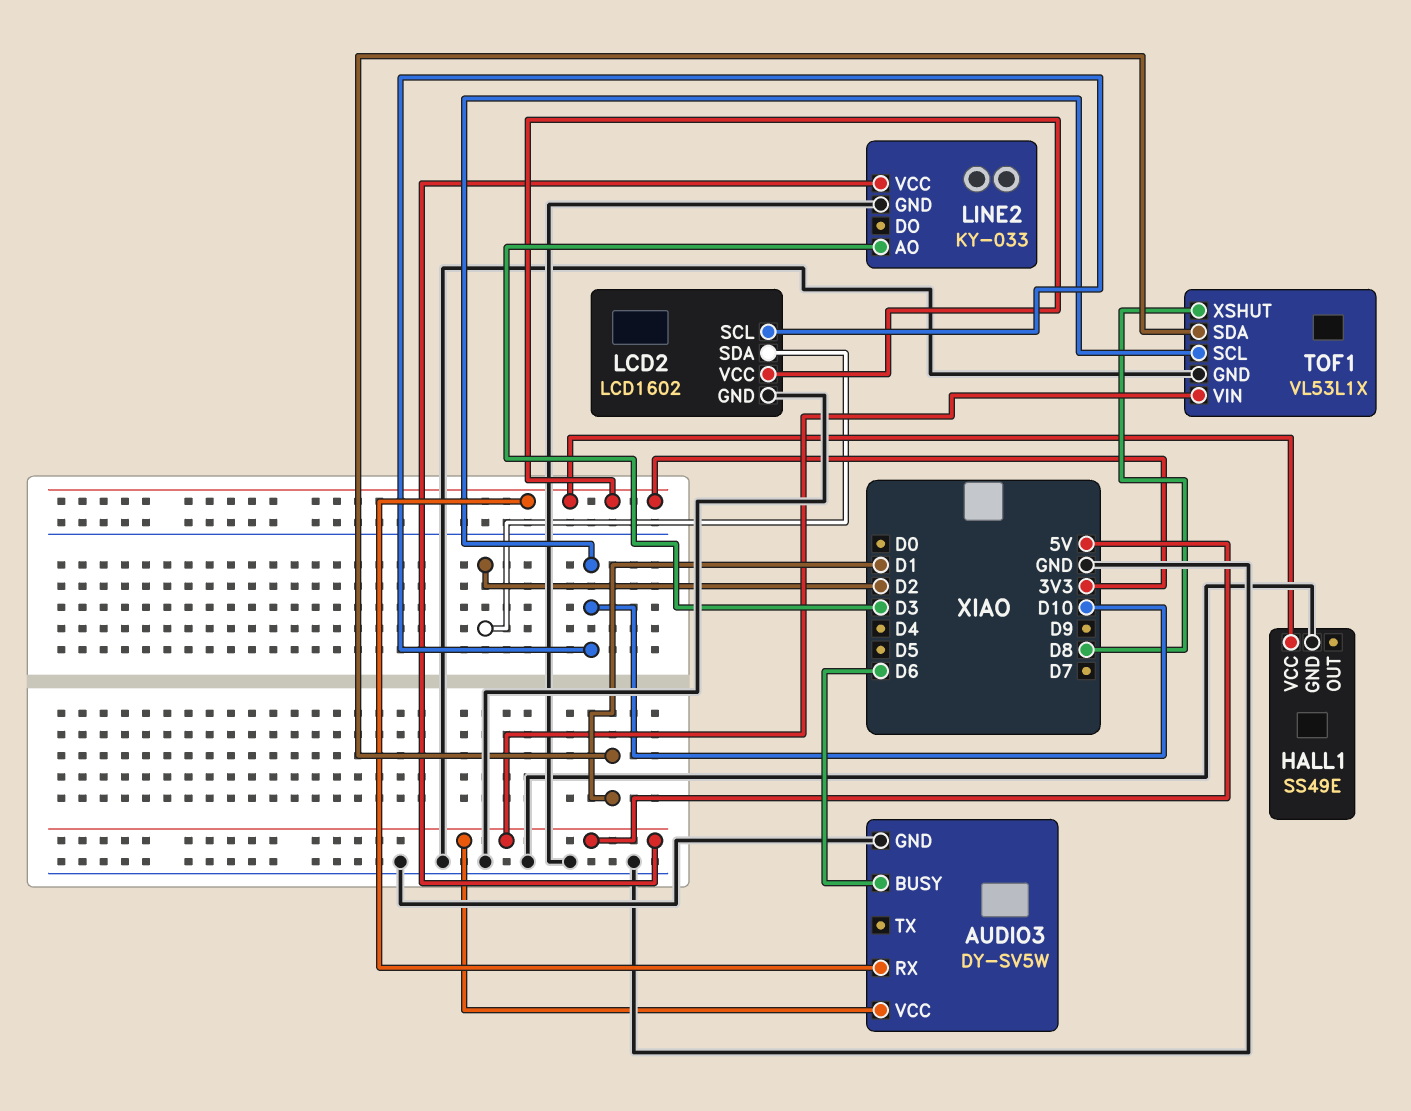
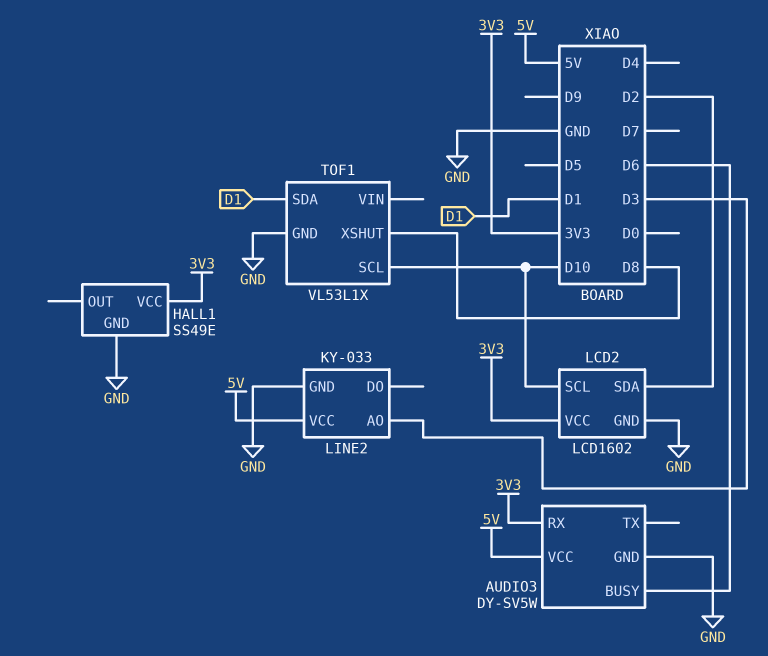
TOF1 pin VIN: 5V -> none

